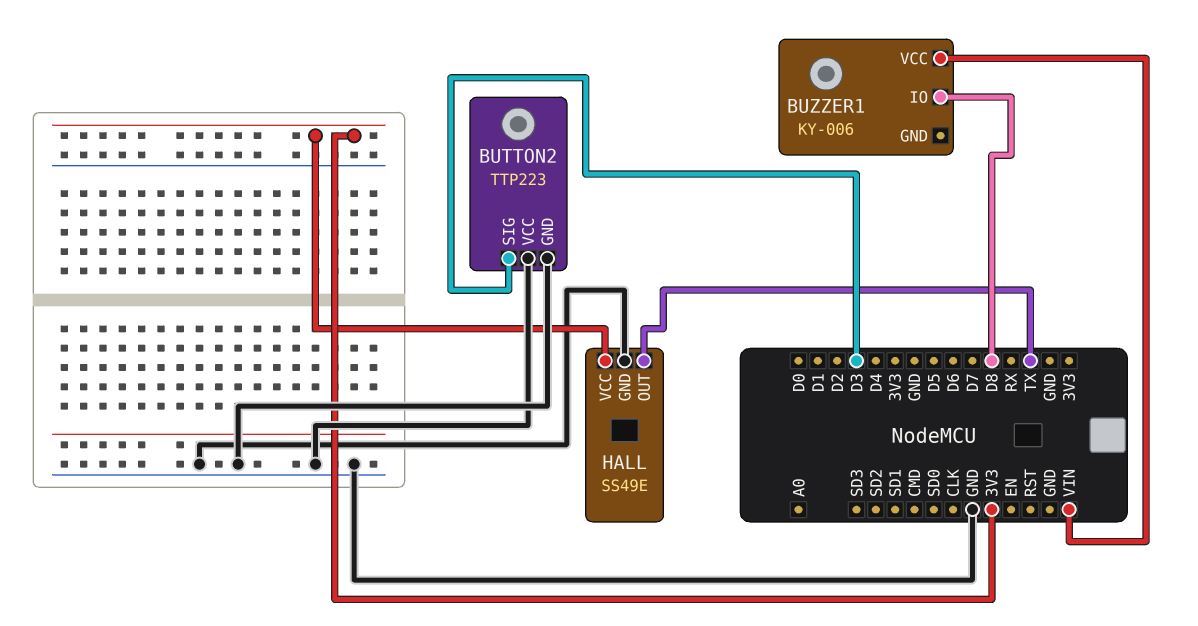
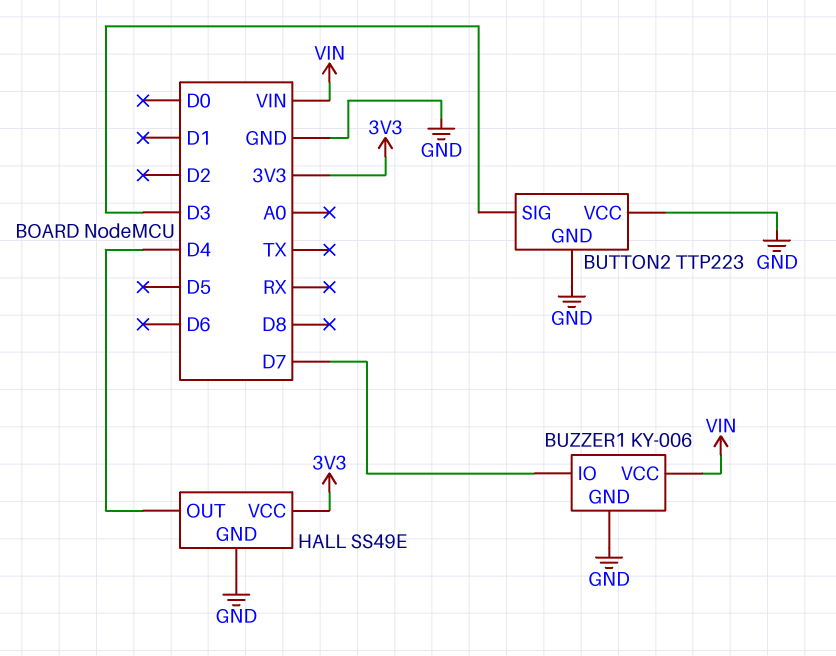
BUZZER1 pin GND: none -> GND
BUZZER1 pin IO: D8 -> D7
HALL pin OUT: TX -> D4

